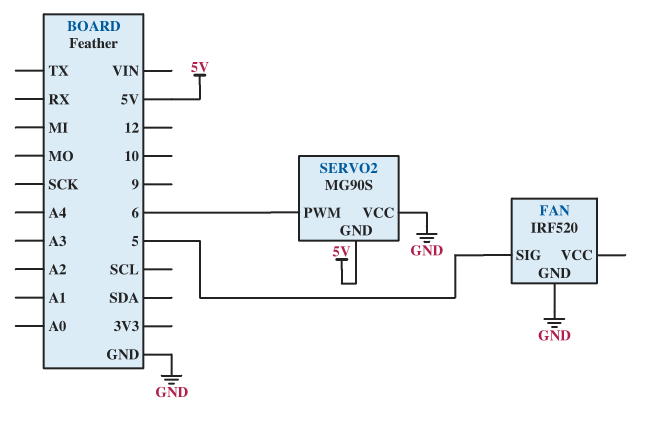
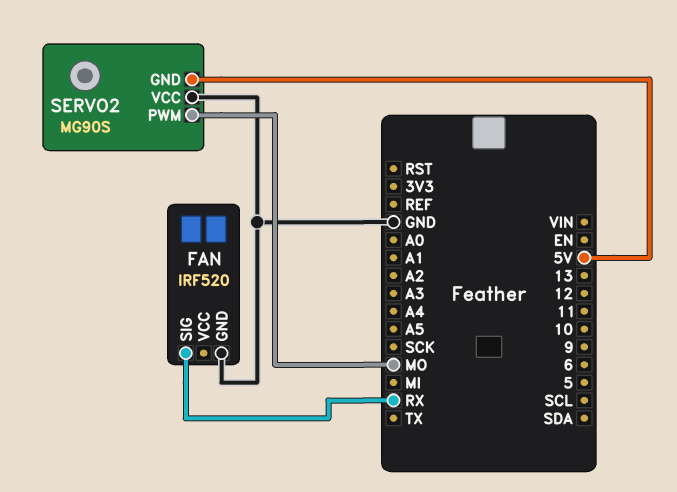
FAN pin SIG: 5 -> RX
SERVO2 pin PWM: 6 -> MO

